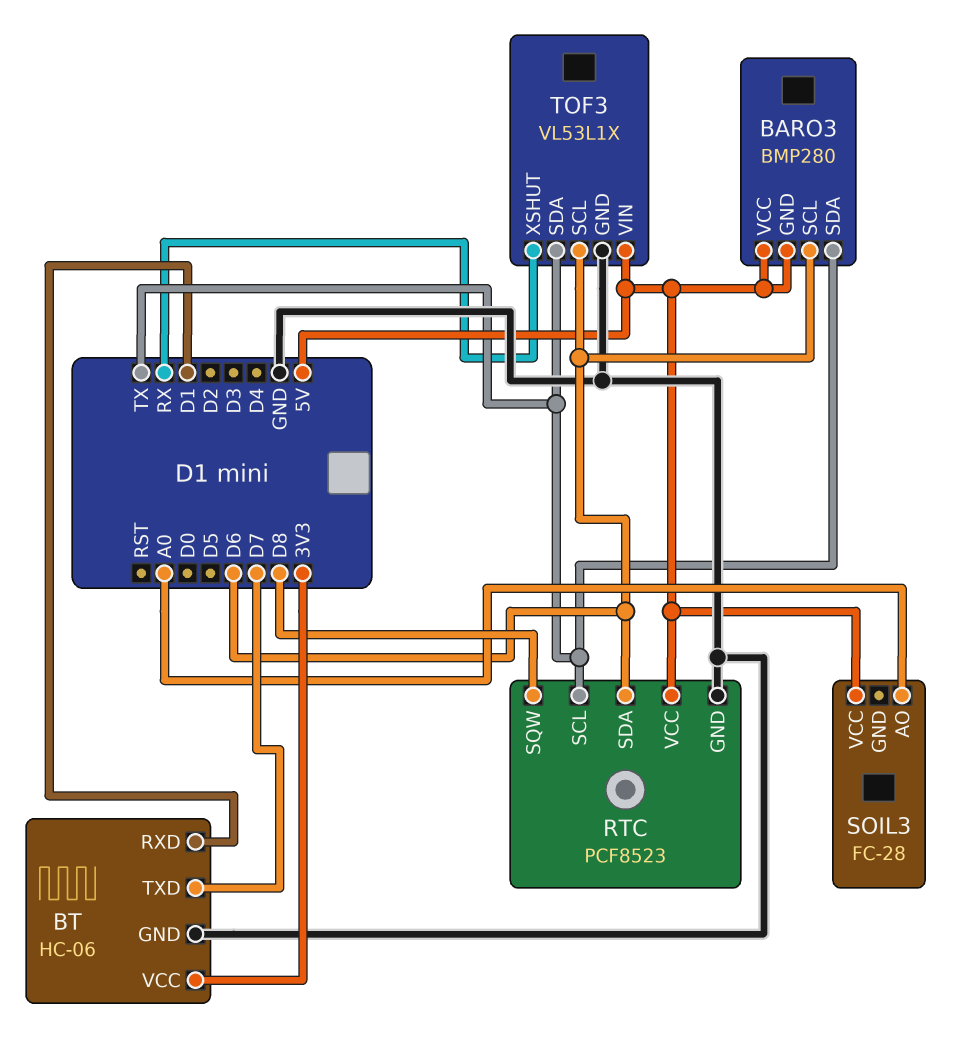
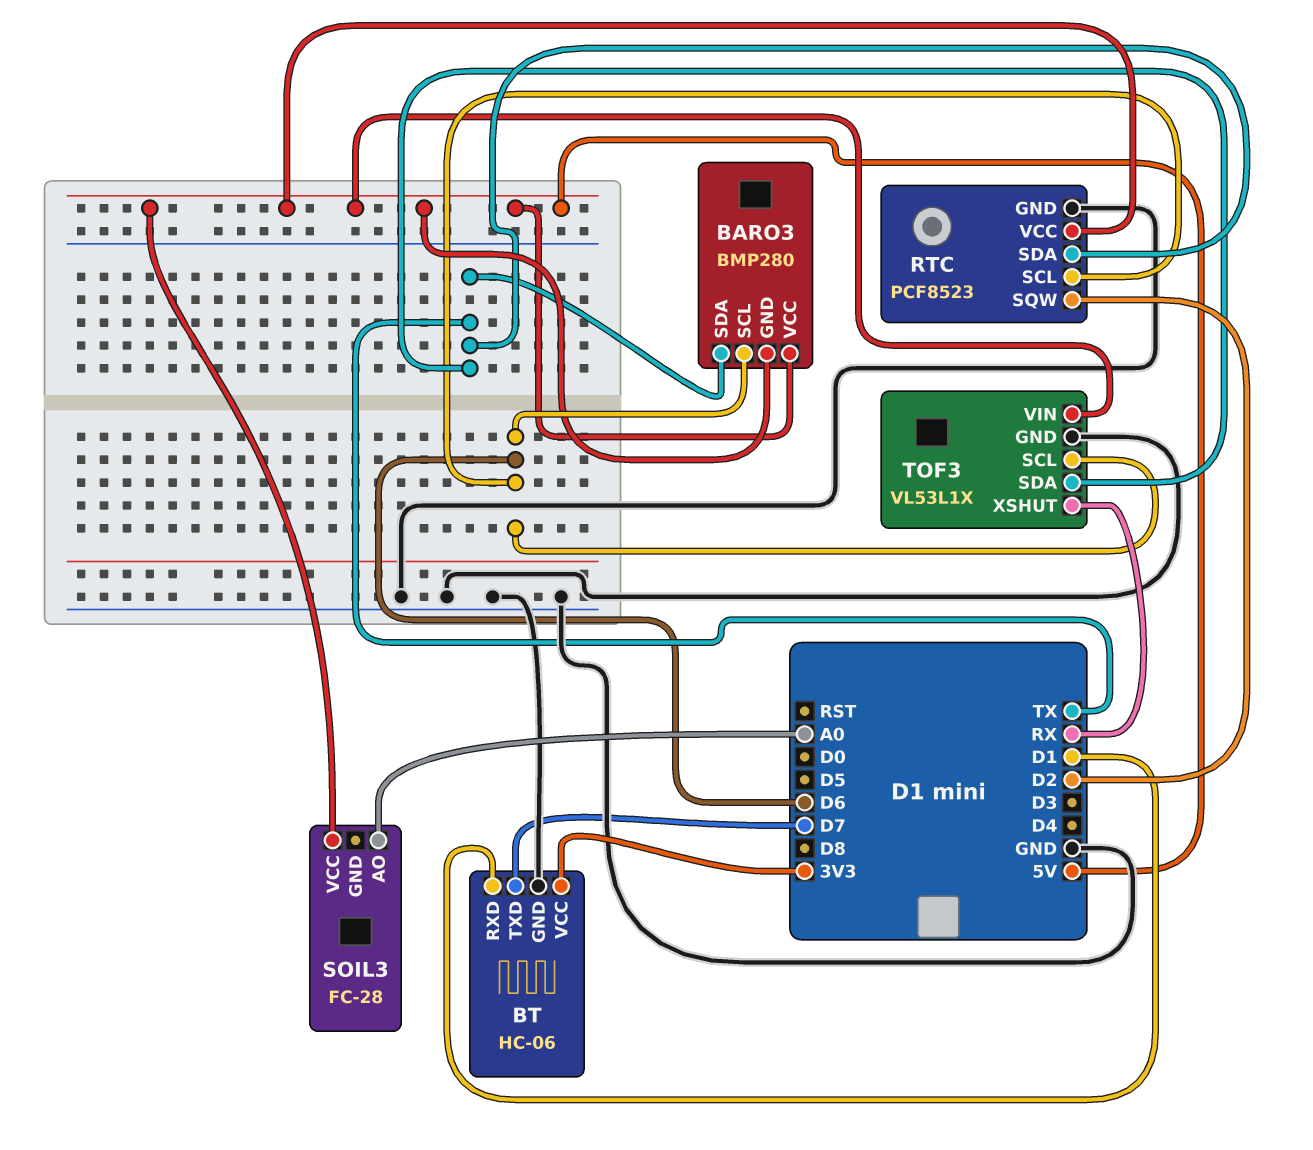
RTC pin SCL: TX -> D6
RTC pin SDA: D6 -> TX
RTC pin SQW: D8 -> D2

